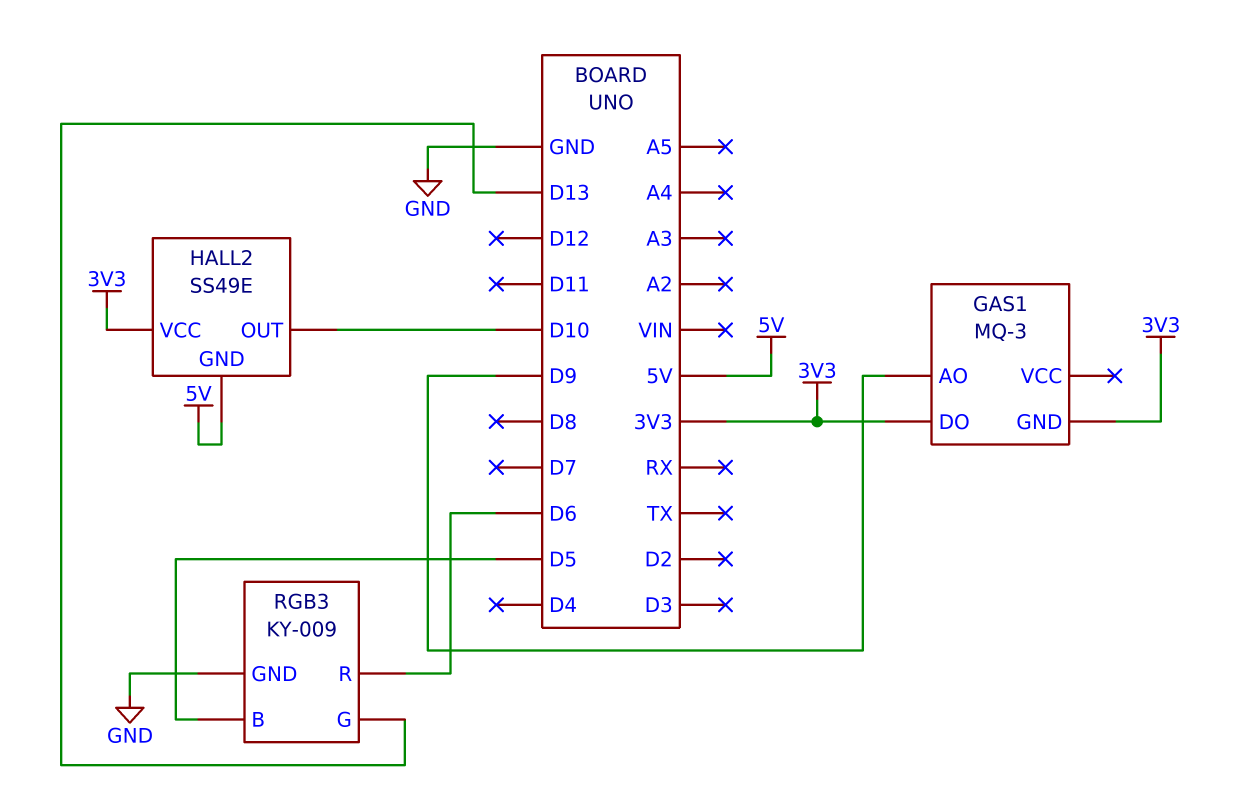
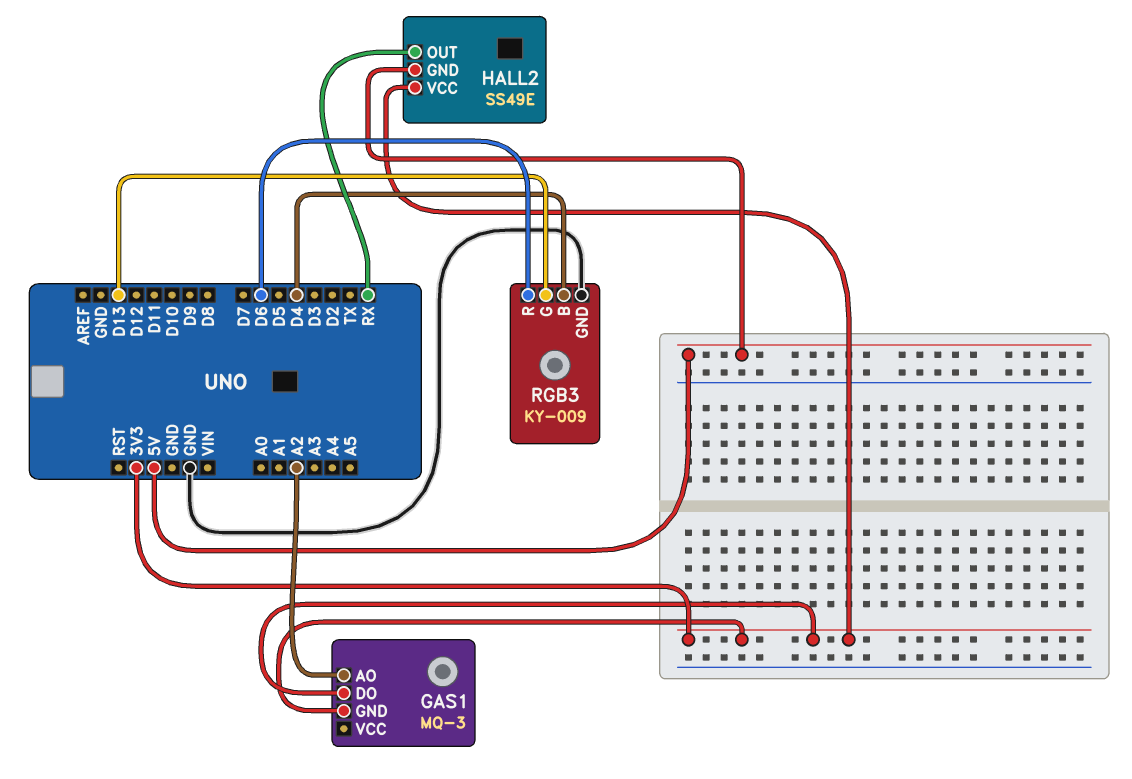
GAS1 pin AO: D9 -> A2
HALL2 pin OUT: D10 -> RX
RGB3 pin B: D5 -> D4

